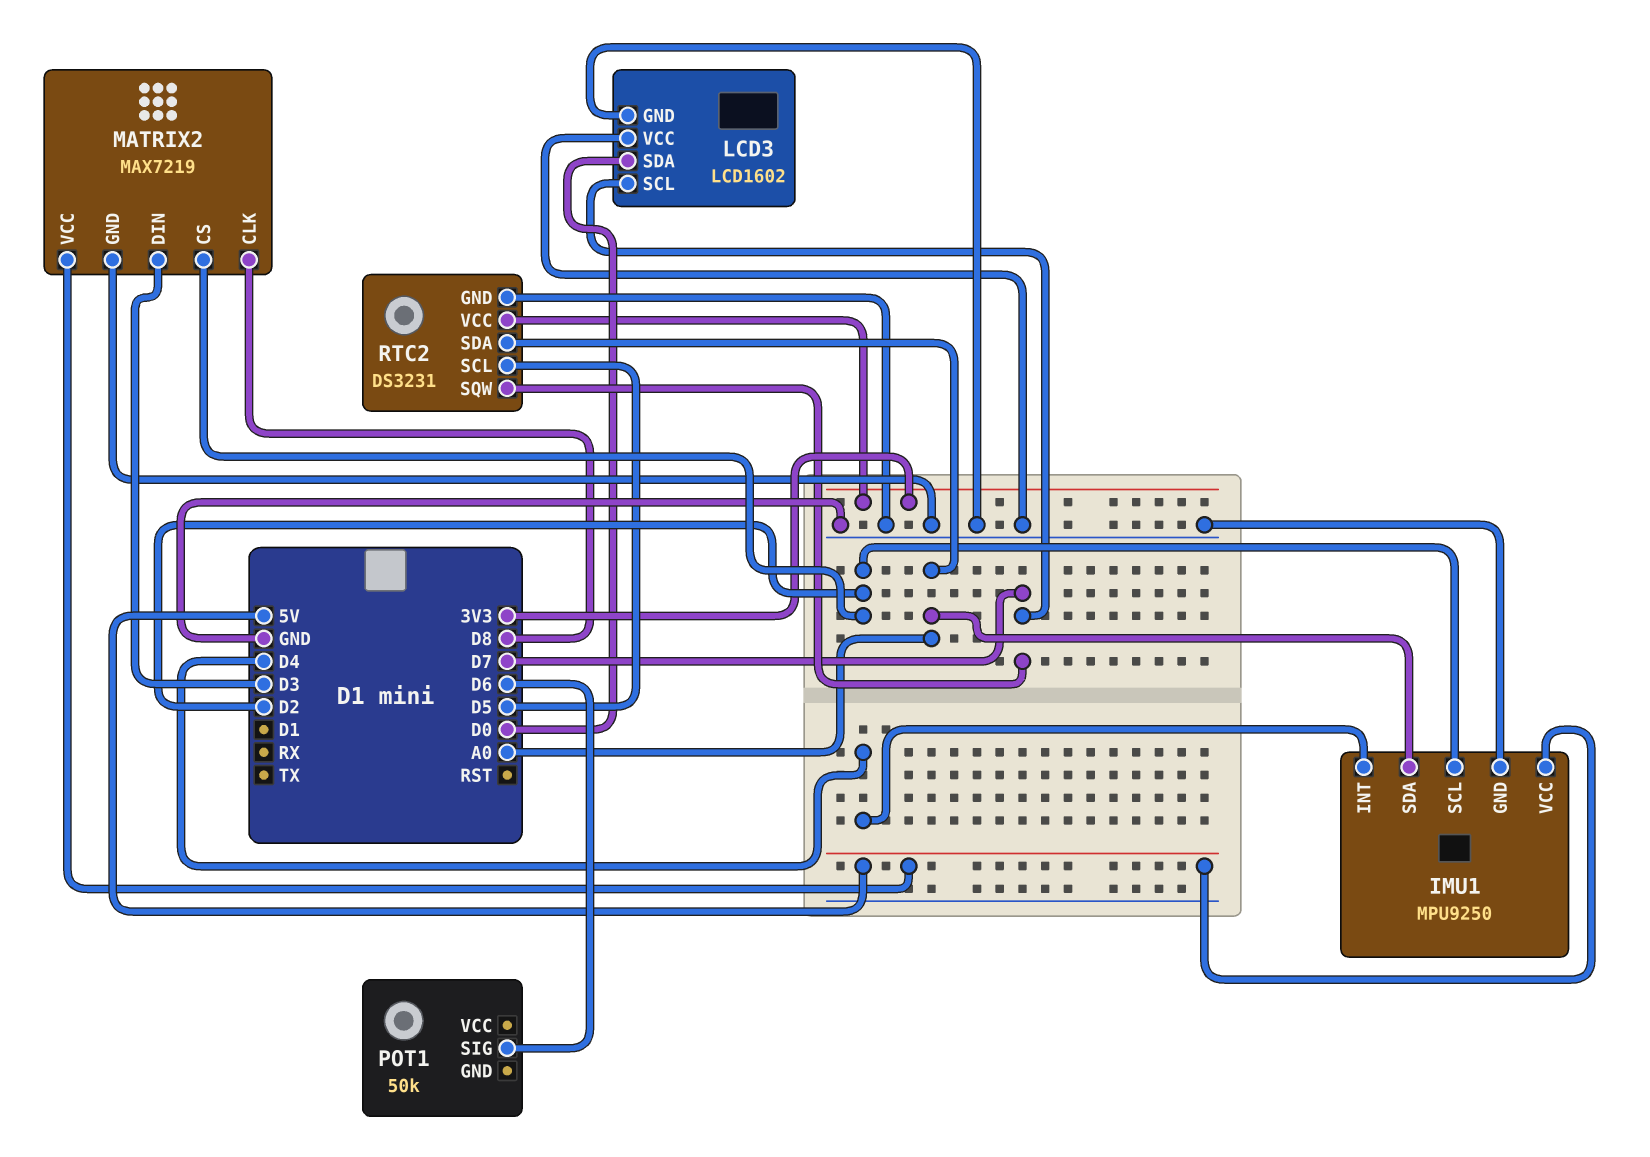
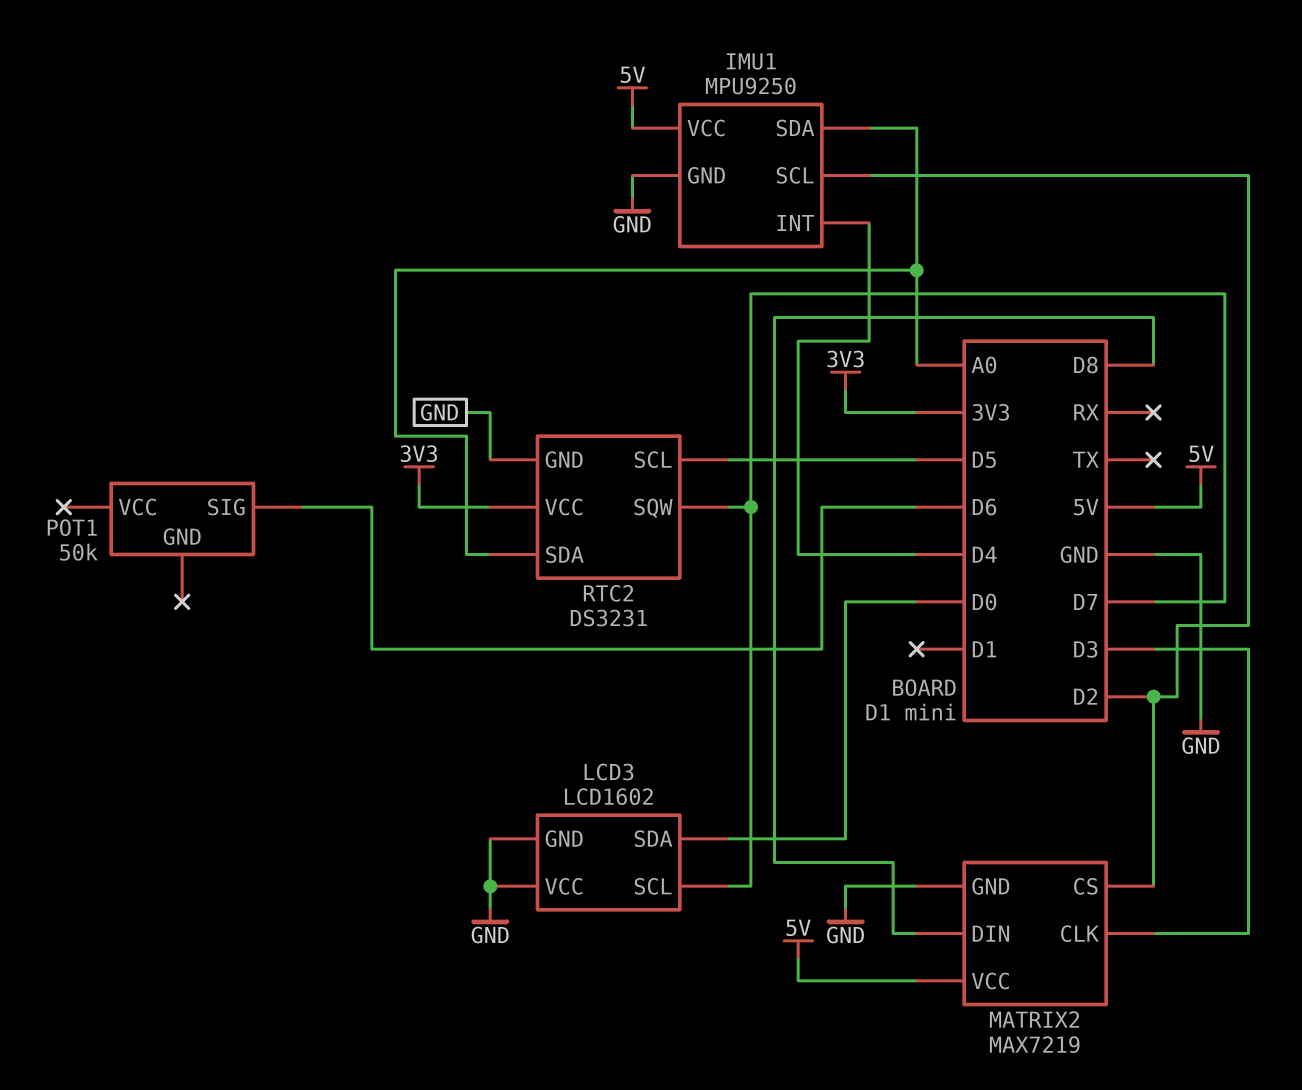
MATRIX2 pin CLK: D8 -> D3
MATRIX2 pin DIN: D3 -> D8

